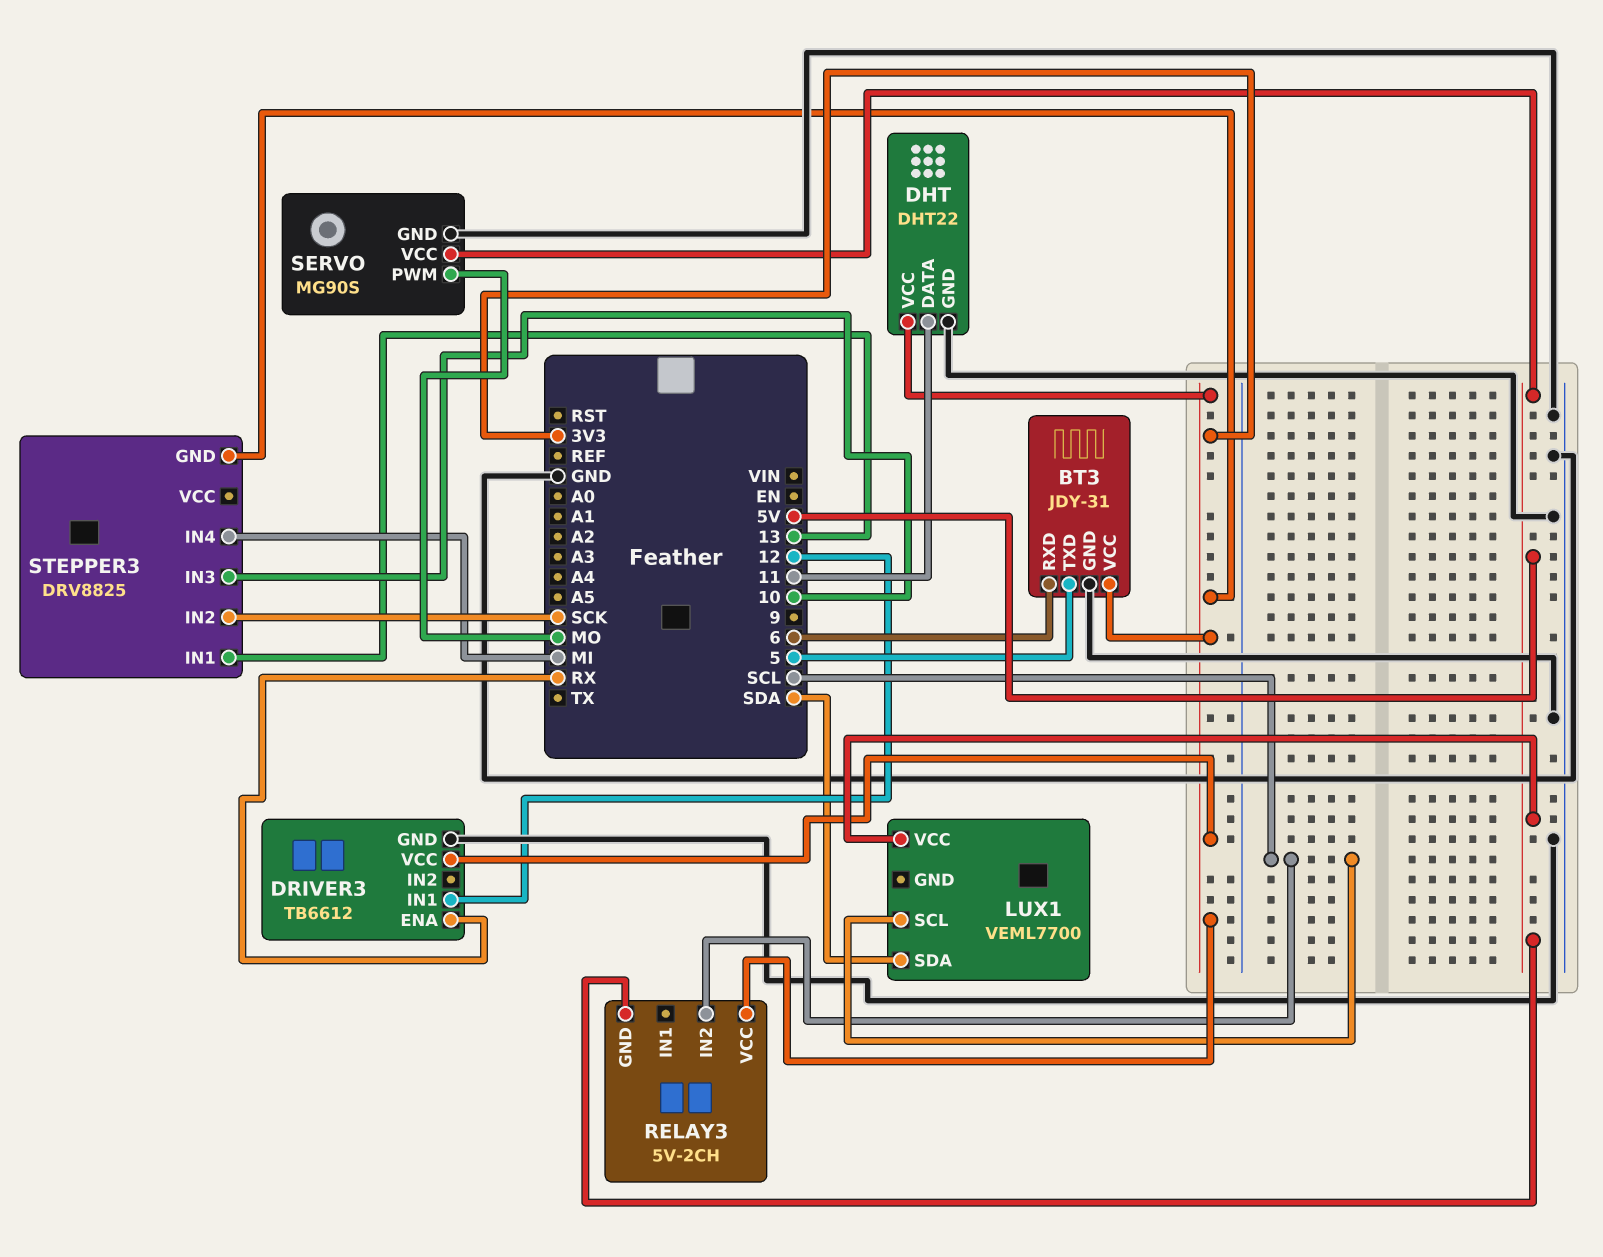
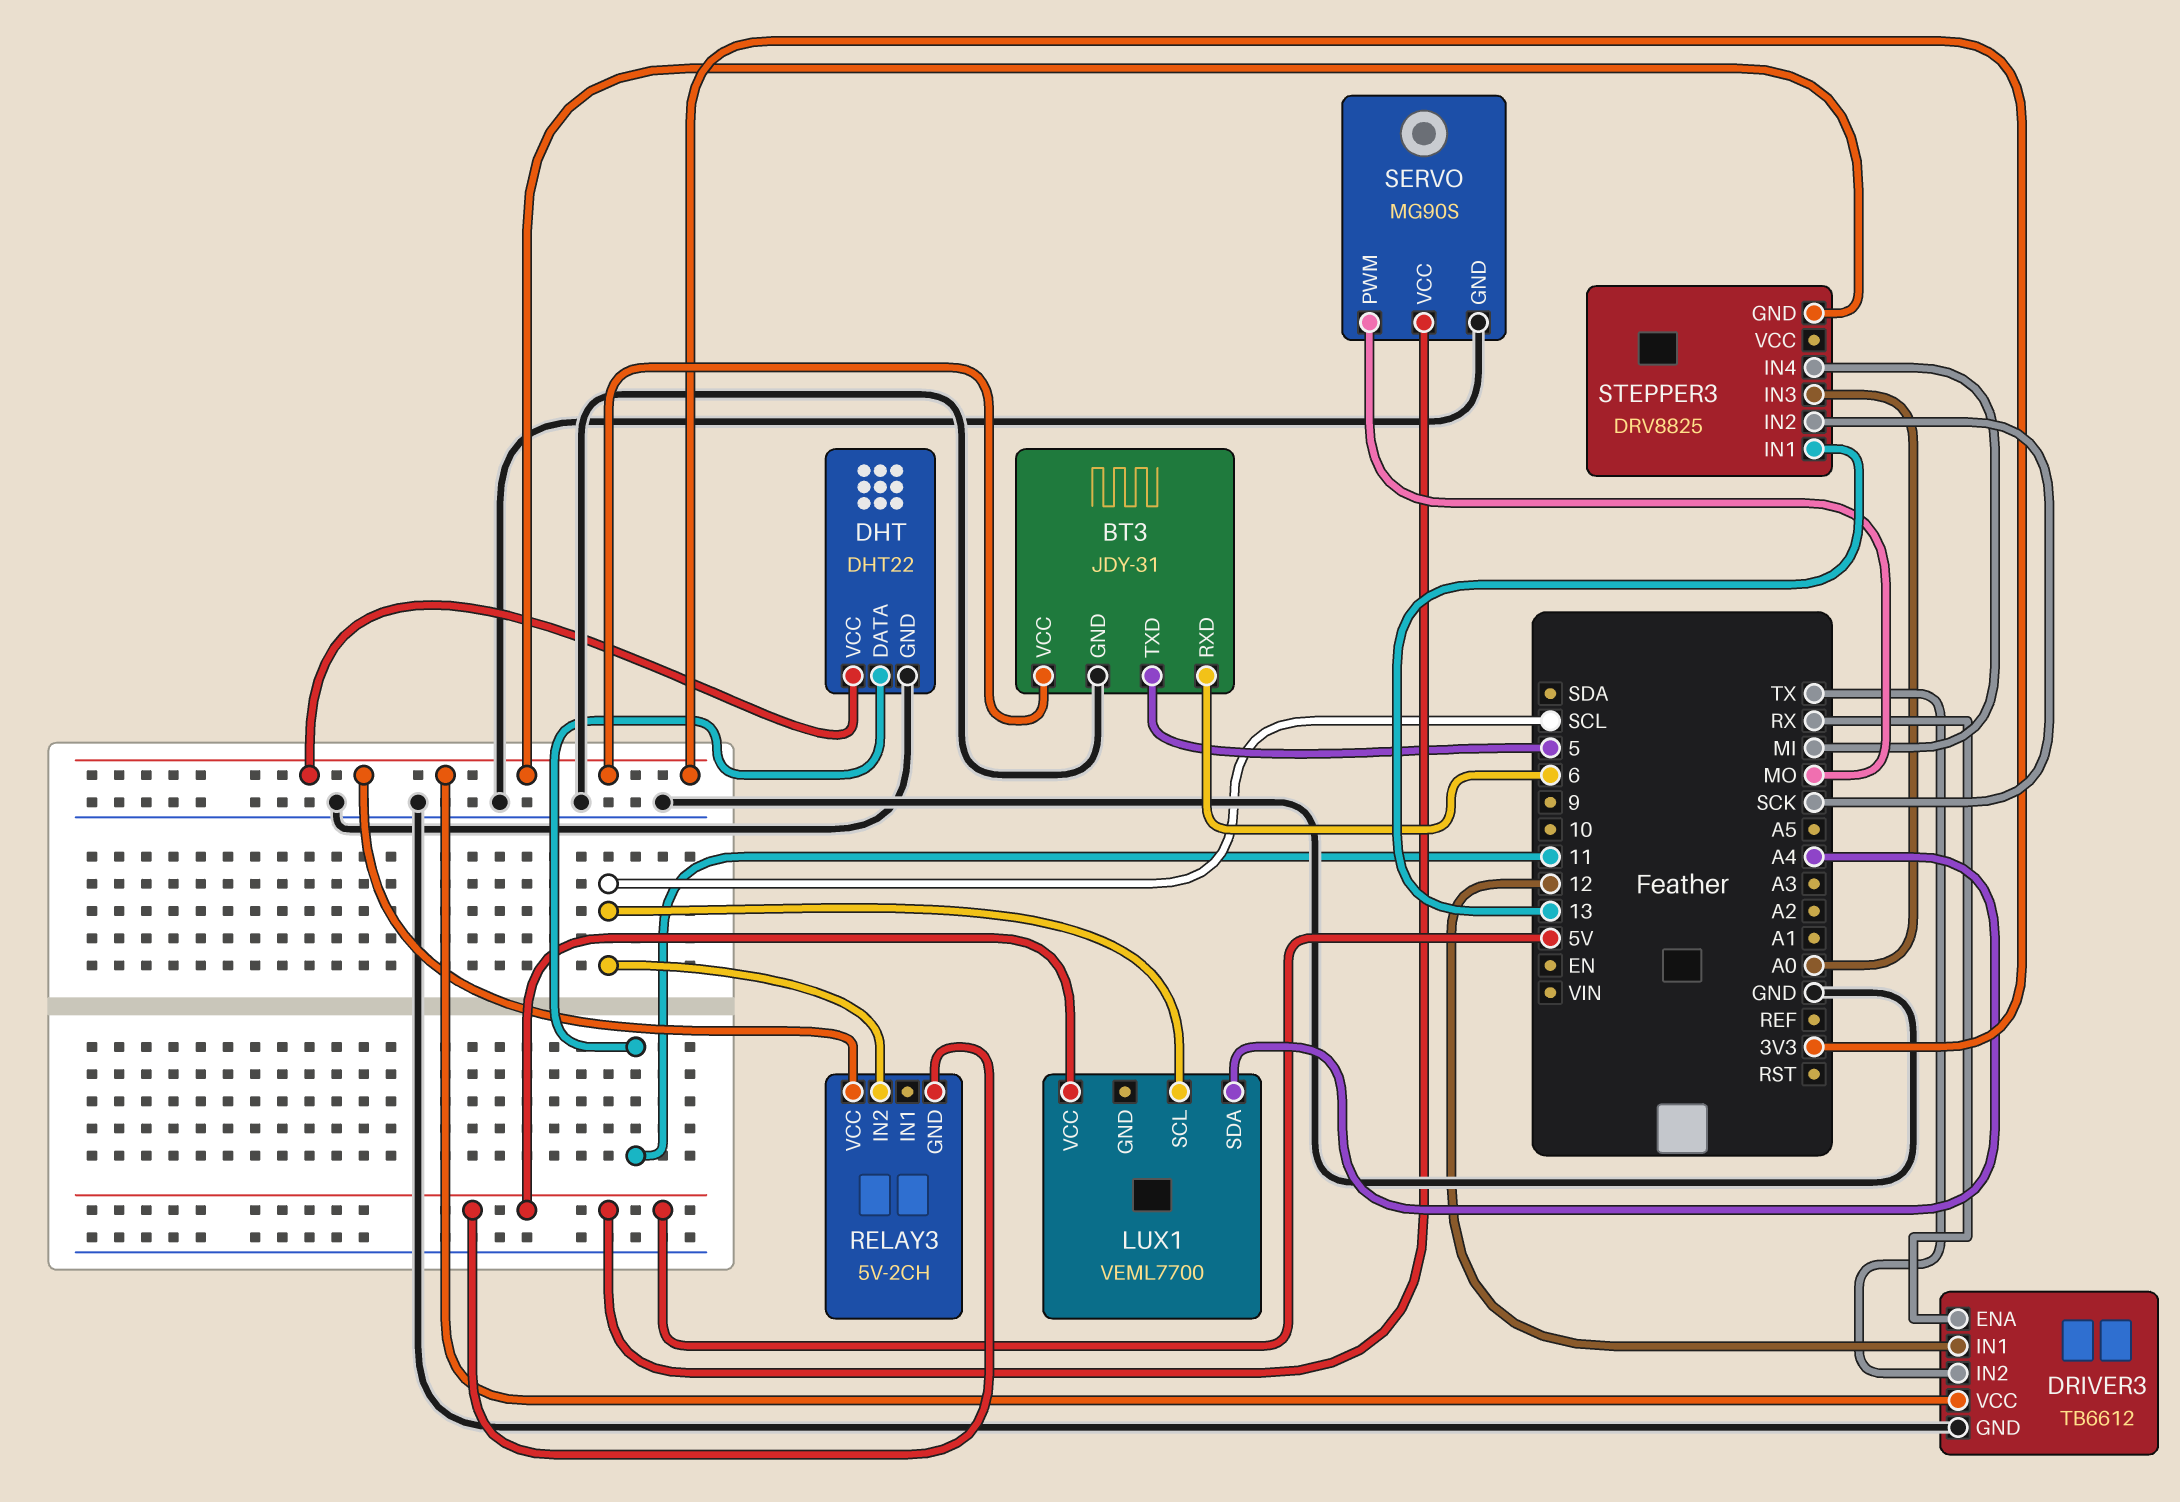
DRIVER3 pin IN2: none -> TX
LUX1 pin SDA: SDA -> A4
STEPPER3 pin IN3: 10 -> A0

